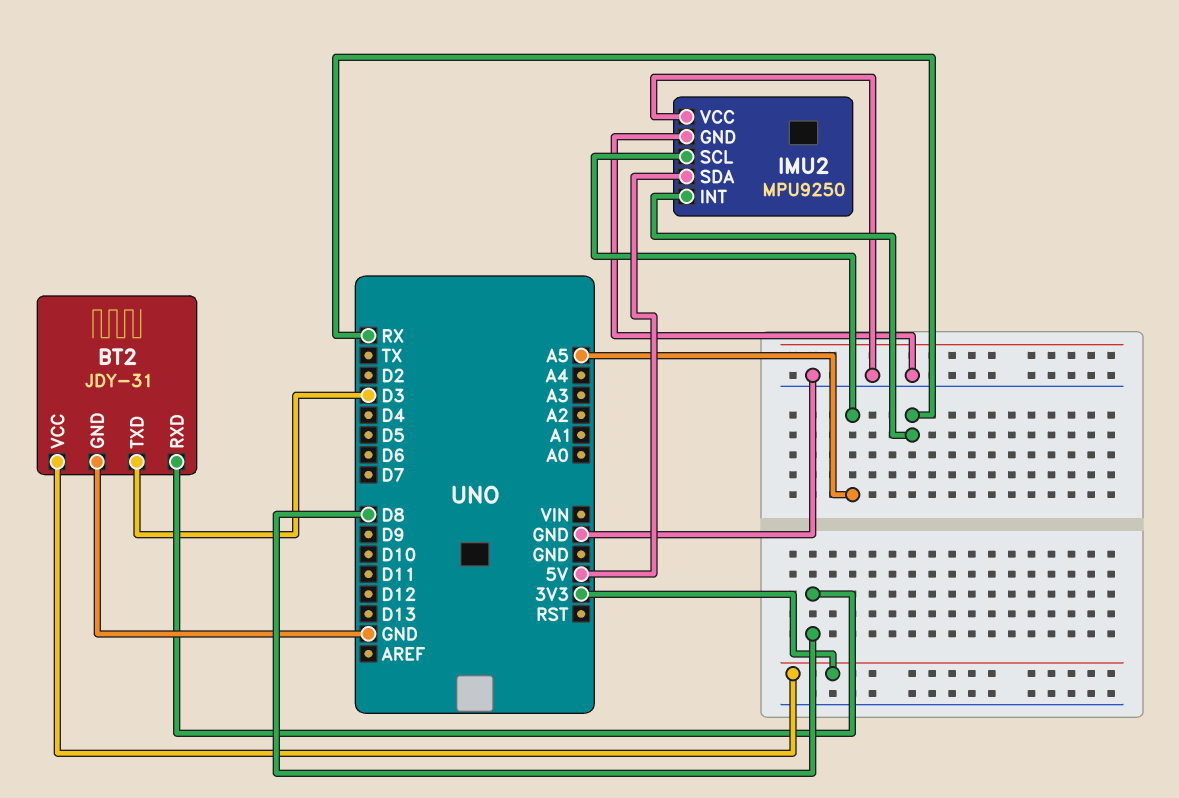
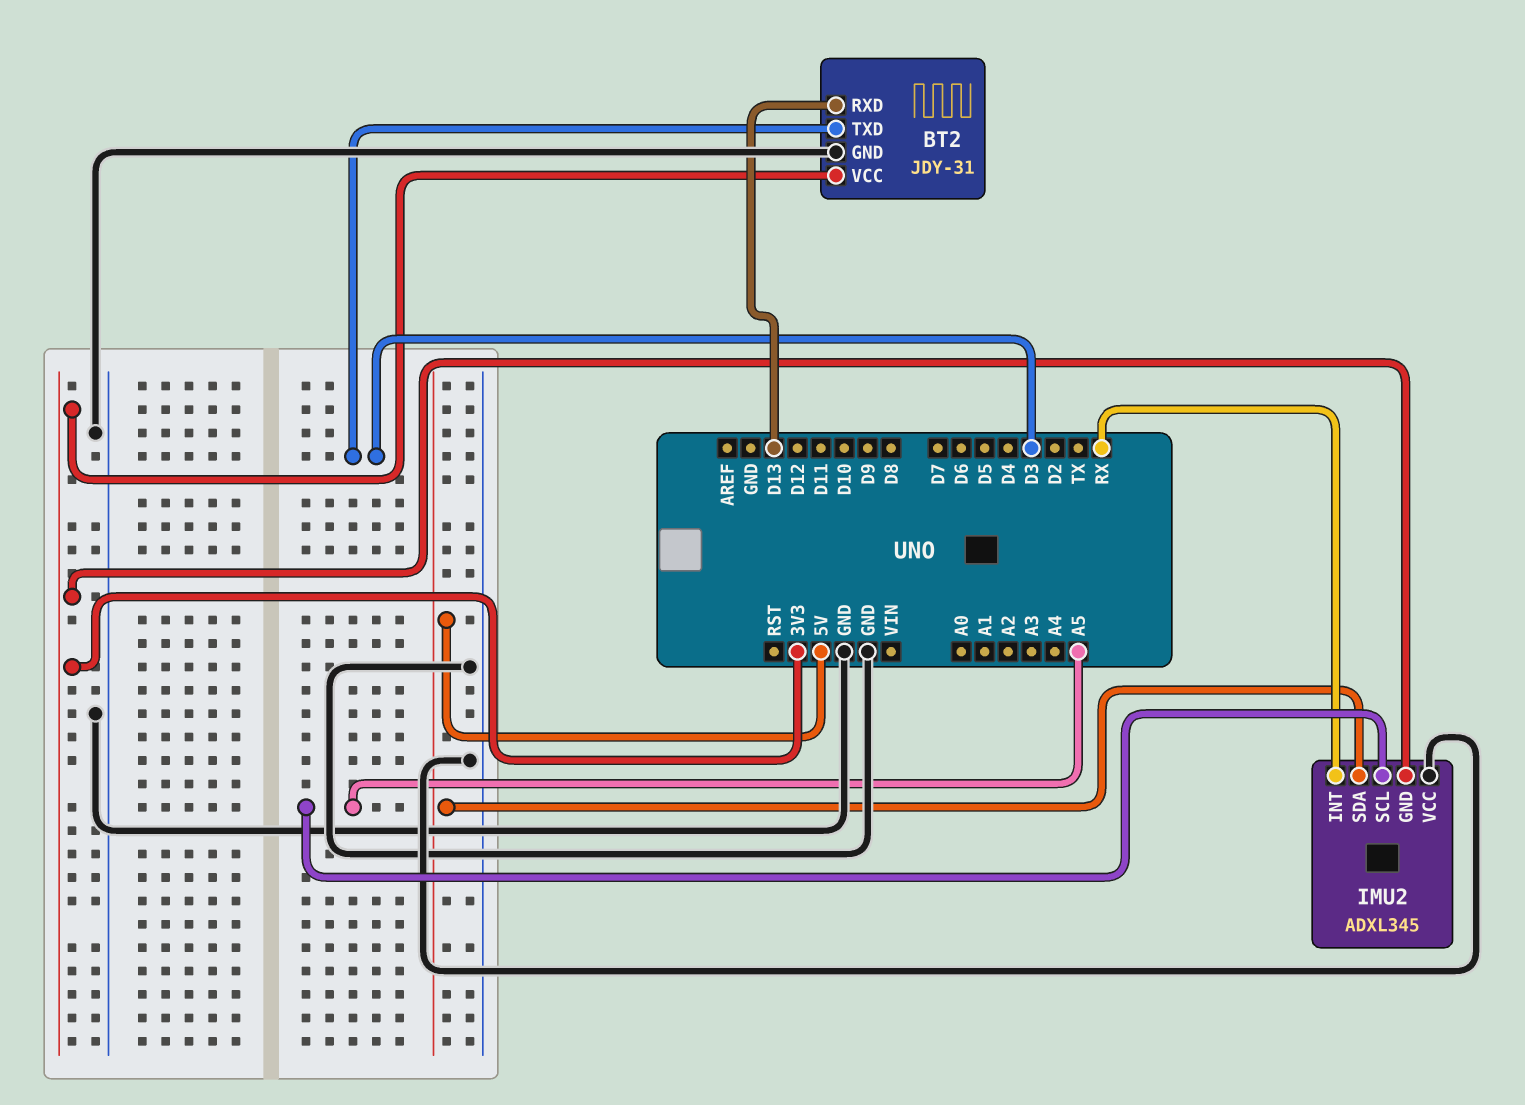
BT2 pin RXD: D8 -> D13
IMU2: MPU9250 -> ADXL345
IMU2 pin GND: GND -> 3V3

